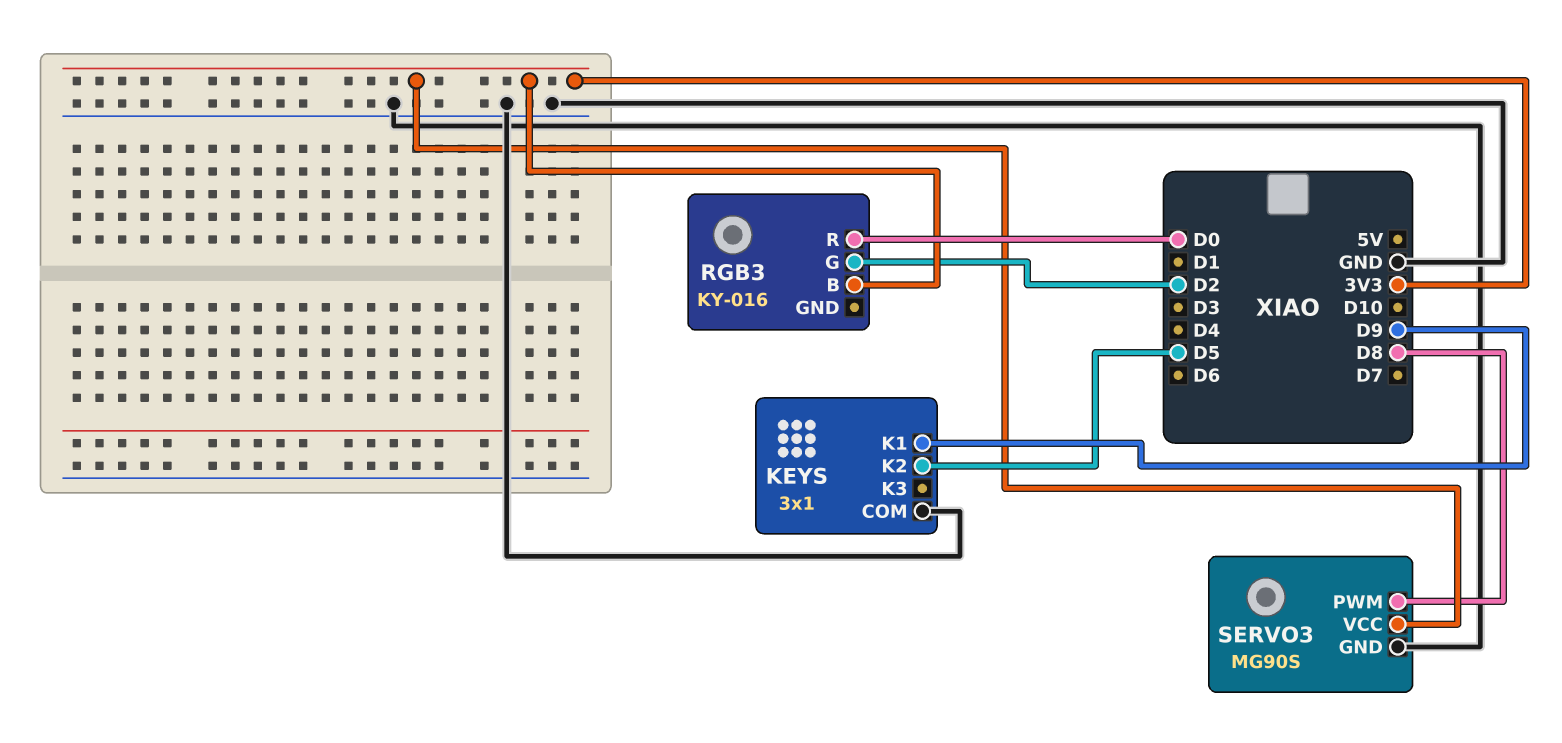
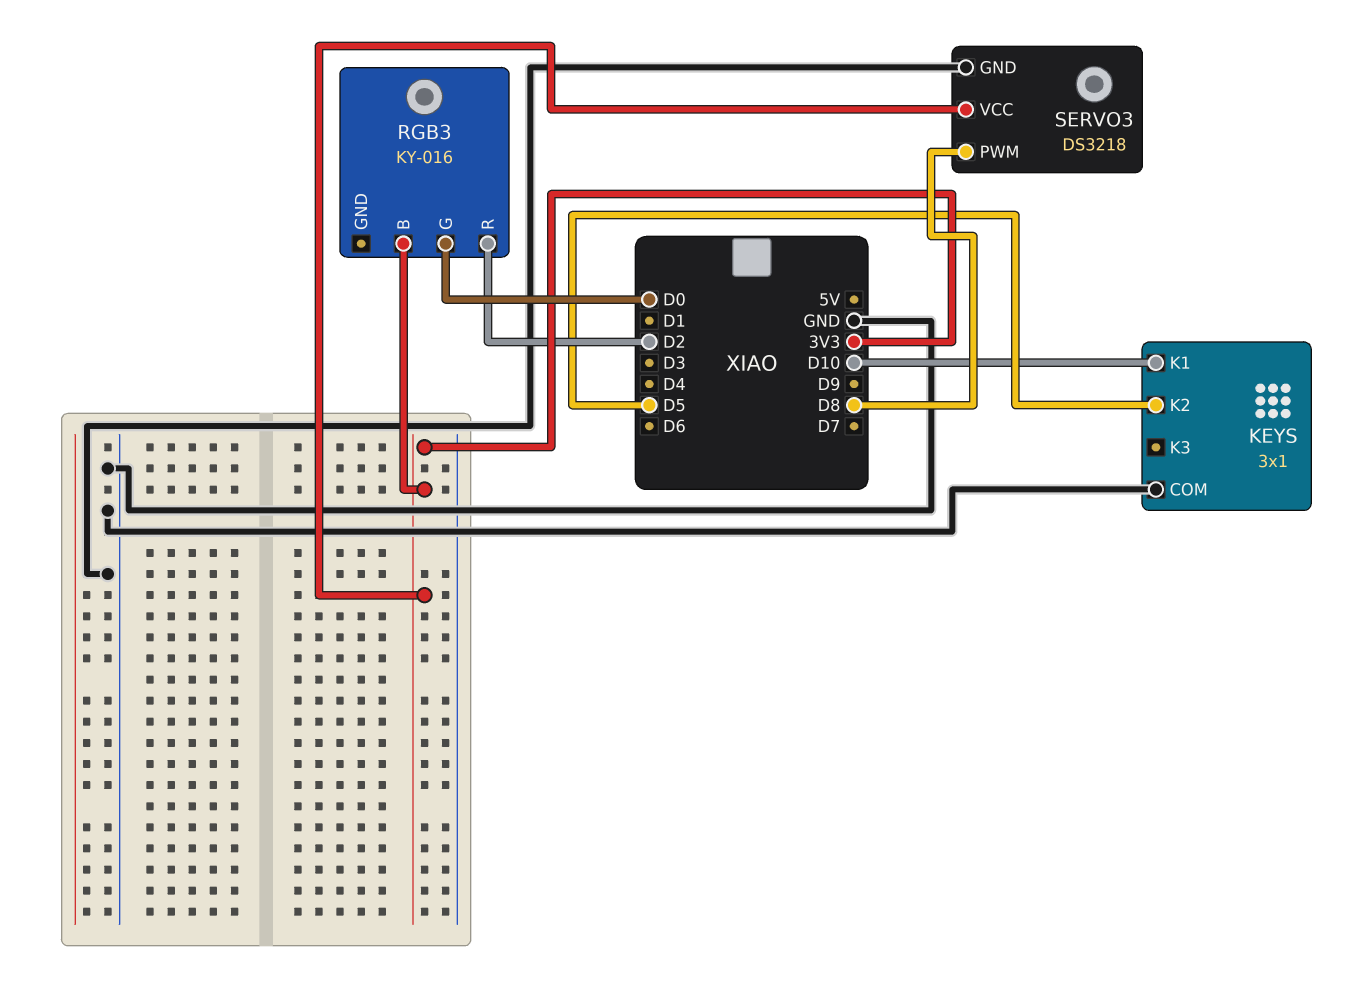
KEYS pin K1: D9 -> D10
RGB3 pin G: D2 -> D0
RGB3 pin R: D0 -> D2
SERVO3: MG90S -> DS3218

